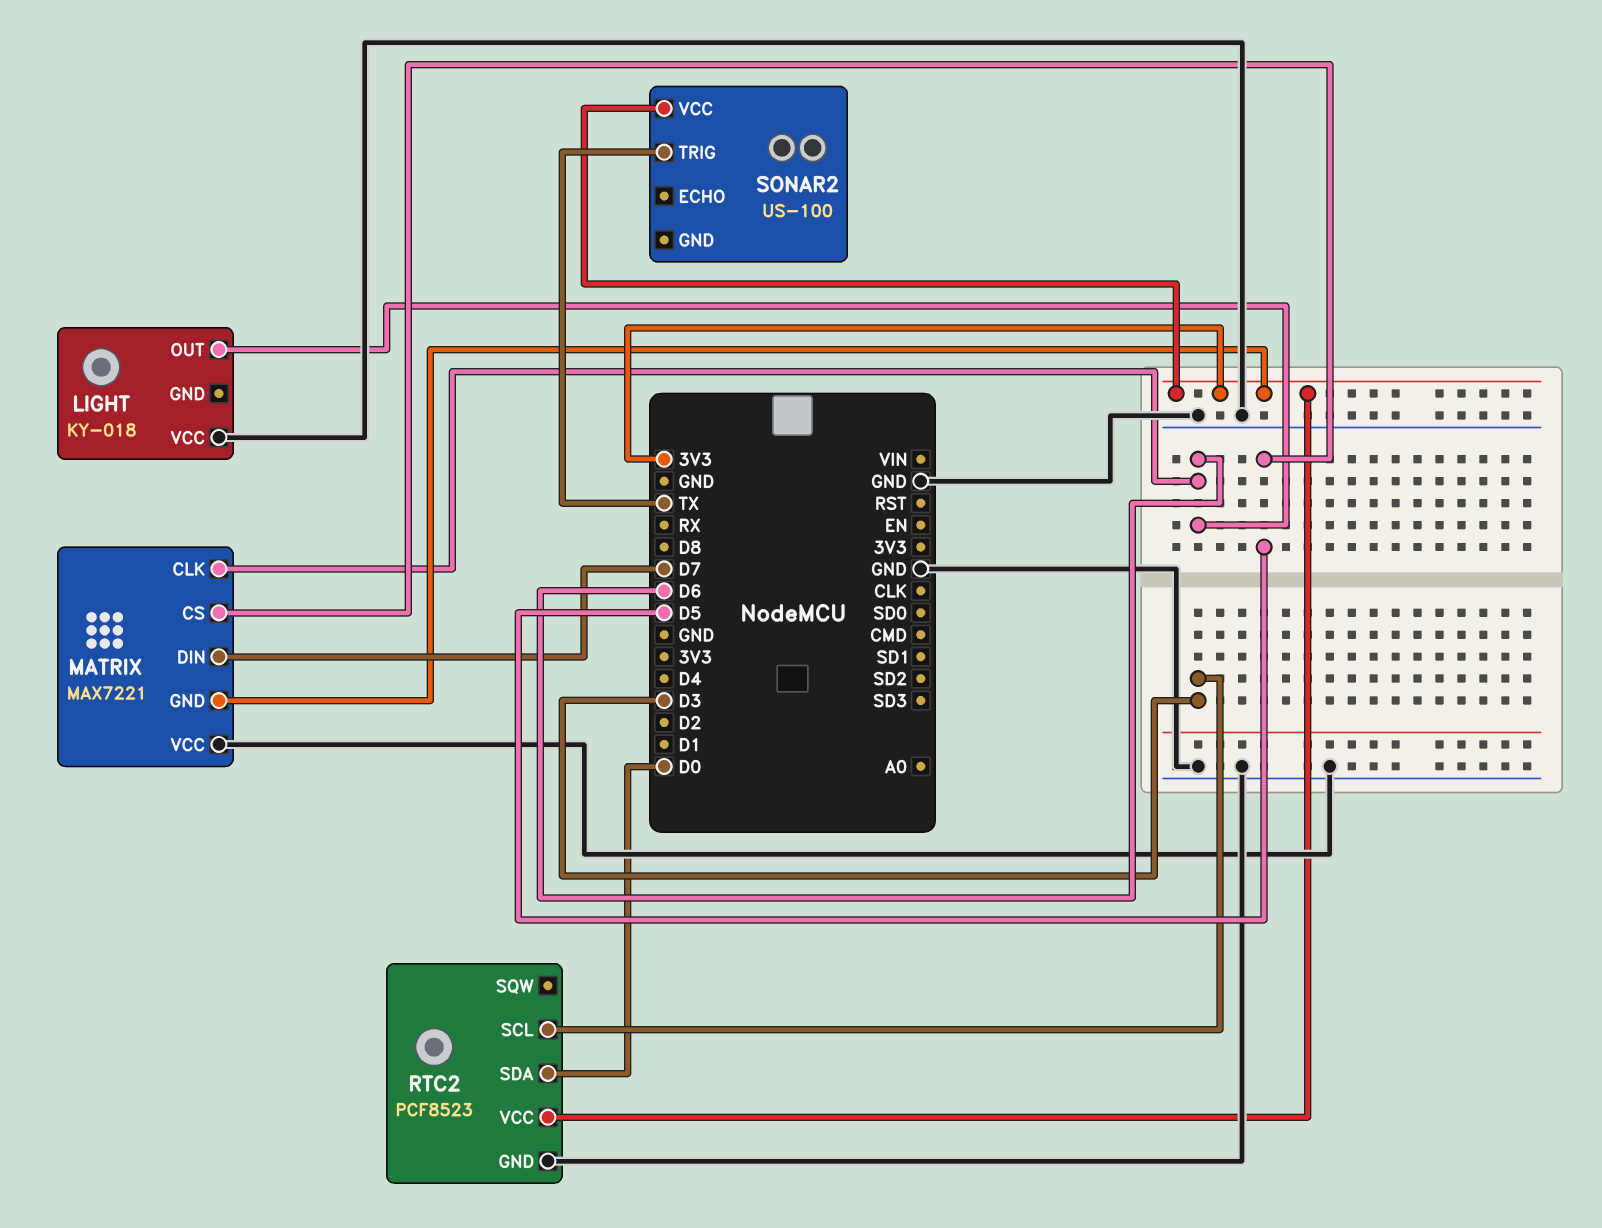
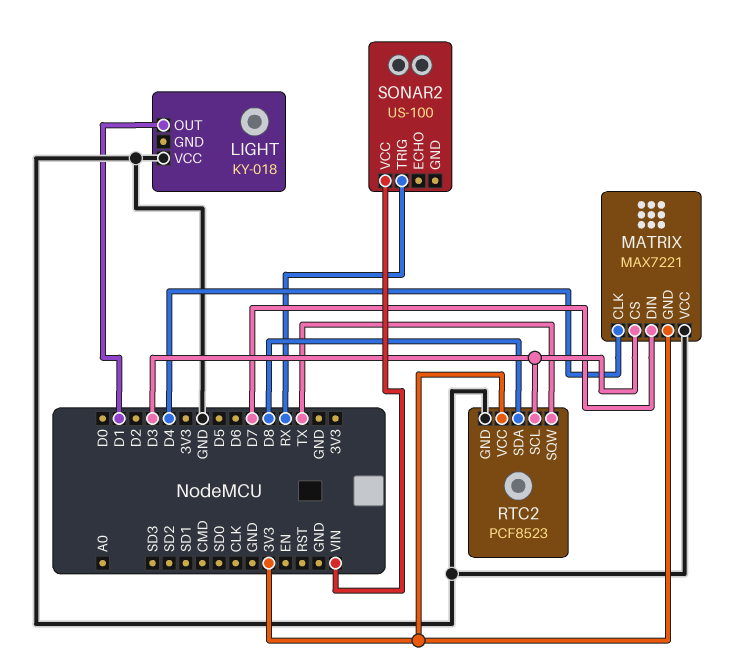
LIGHT pin OUT: D6 -> D1
MATRIX pin CLK: D6 -> D4
MATRIX pin CS: D5 -> D3
RTC2 pin SDA: D0 -> D8
RTC2 pin SQW: none -> TX
SONAR2 pin TRIG: TX -> RX
SONAR2 pin VCC: 3V3 -> VIN

